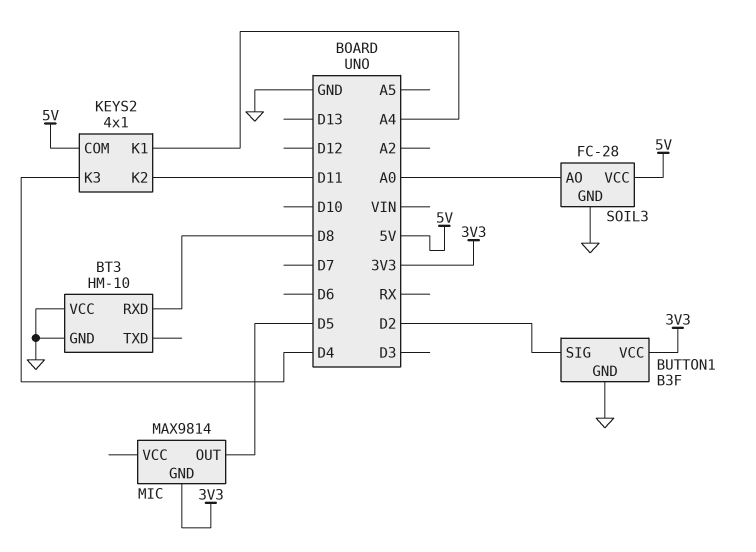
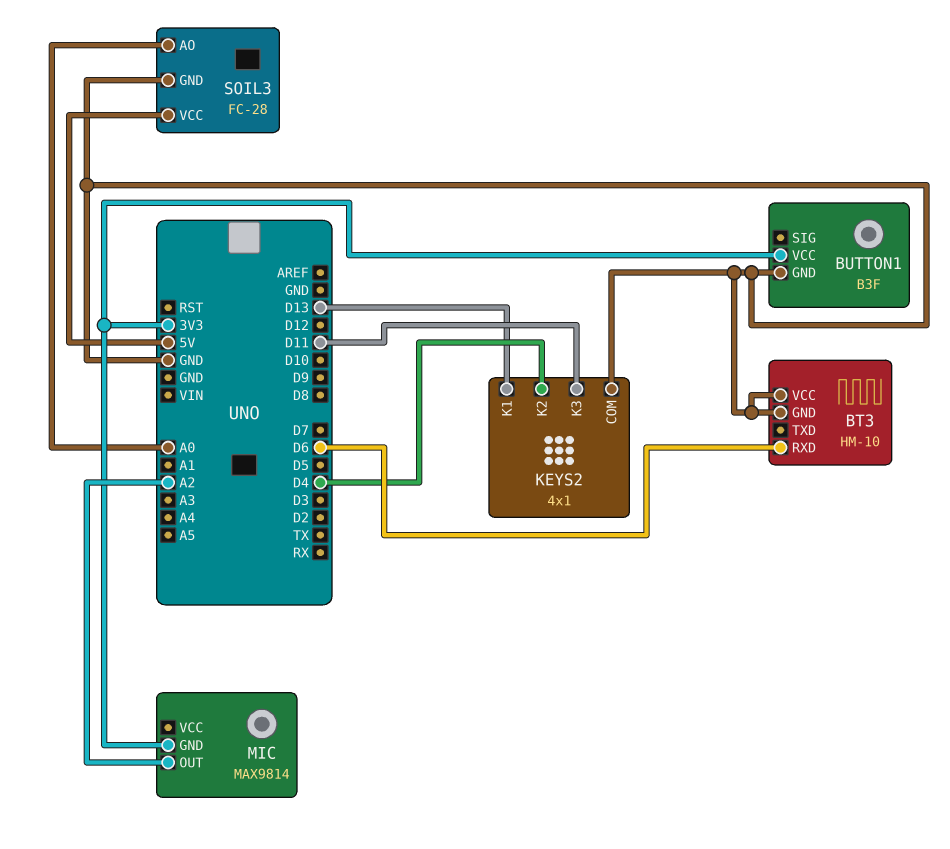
BT3 pin RXD: D8 -> D6
BUTTON1 pin SIG: D2 -> none
KEYS2 pin COM: 5V -> GND
KEYS2 pin K1: A4 -> D13
KEYS2 pin K2: D11 -> D4
KEYS2 pin K3: D4 -> D11
MIC pin OUT: D5 -> A2

